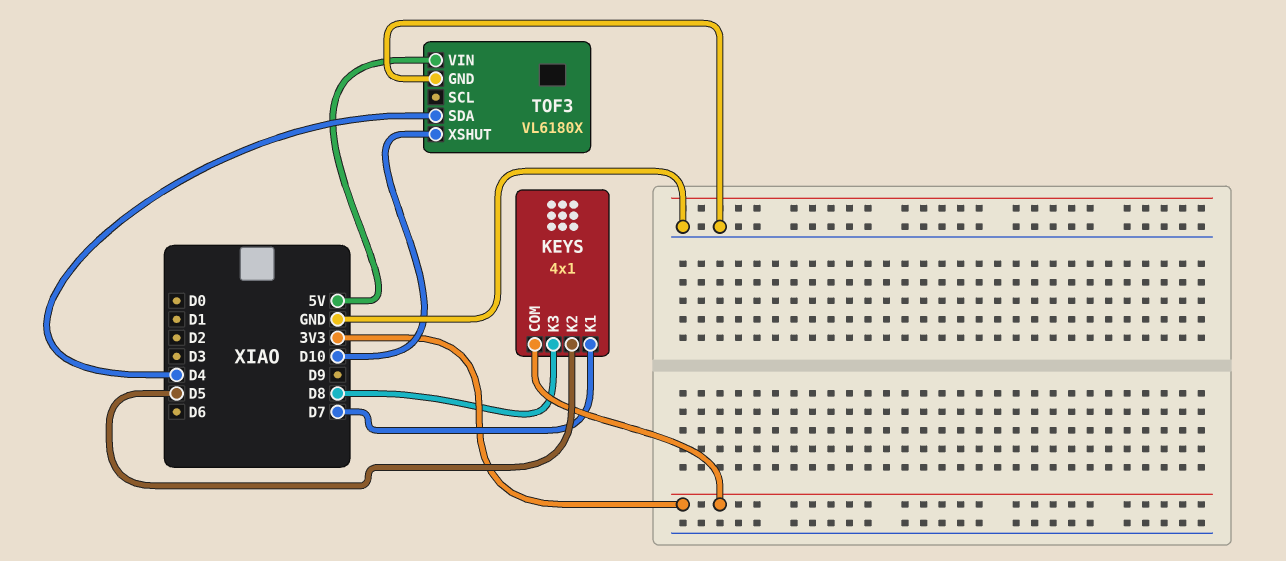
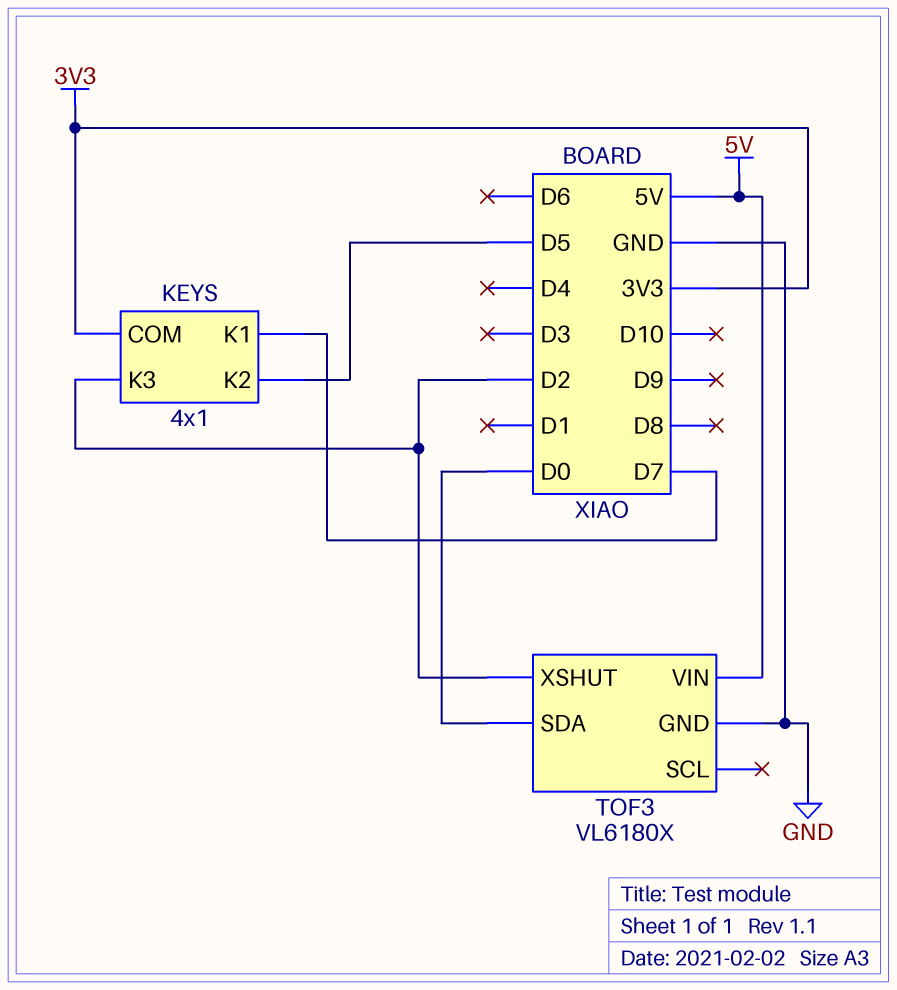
KEYS pin K3: D8 -> D2
TOF3 pin SDA: D4 -> D0
TOF3 pin XSHUT: D10 -> D2

